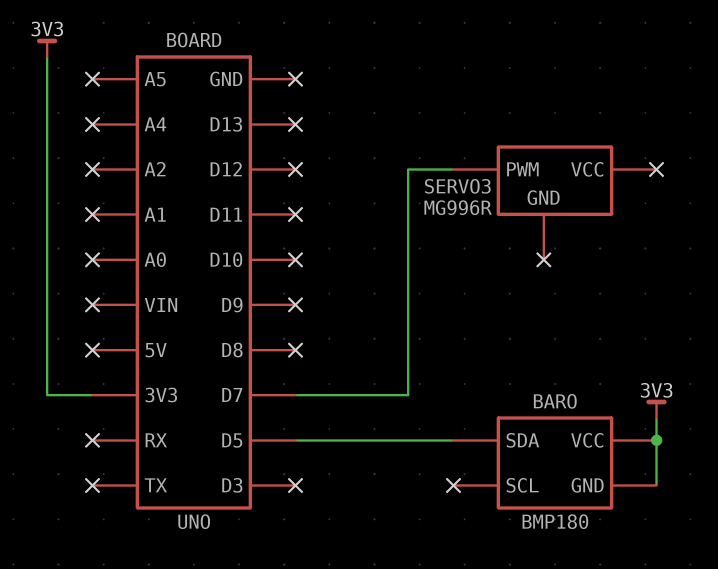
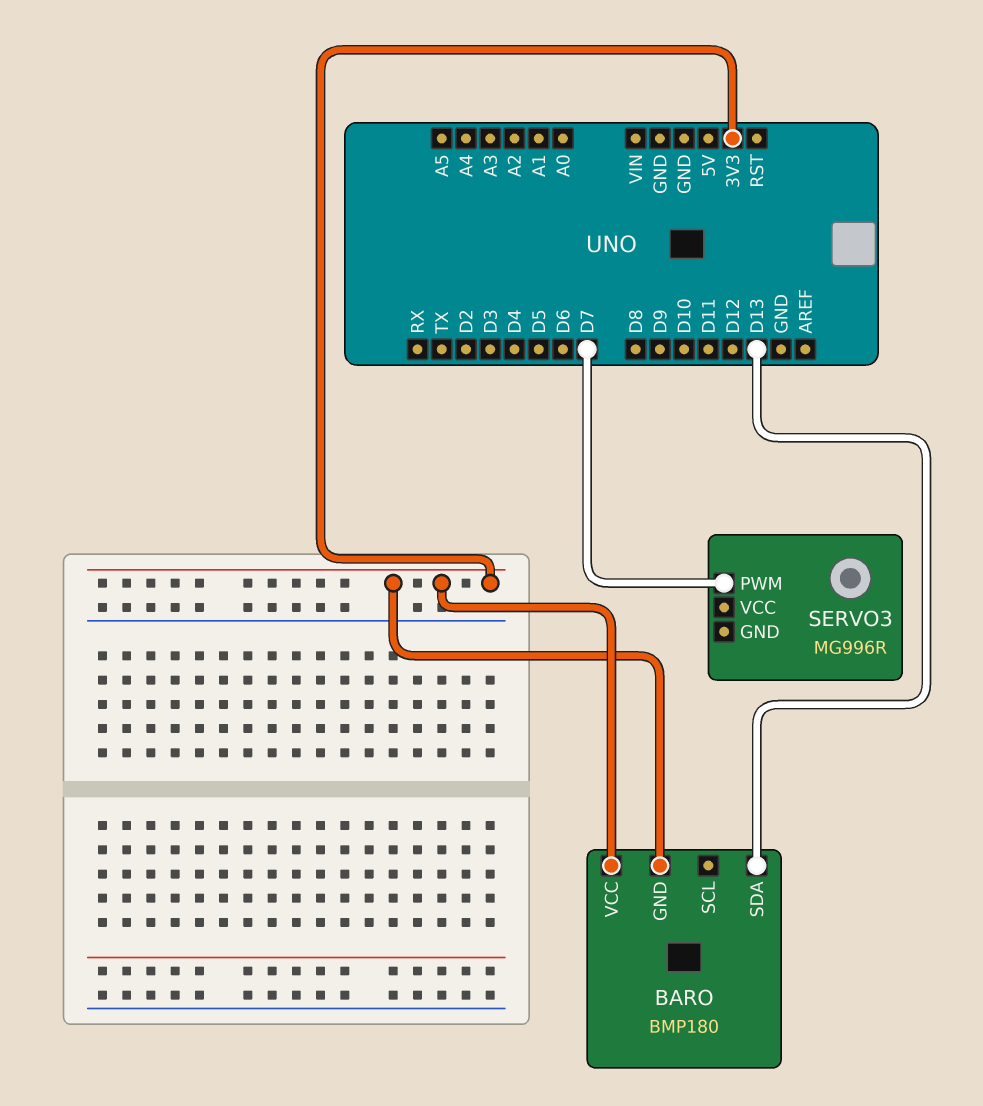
BARO pin SDA: D5 -> D13

